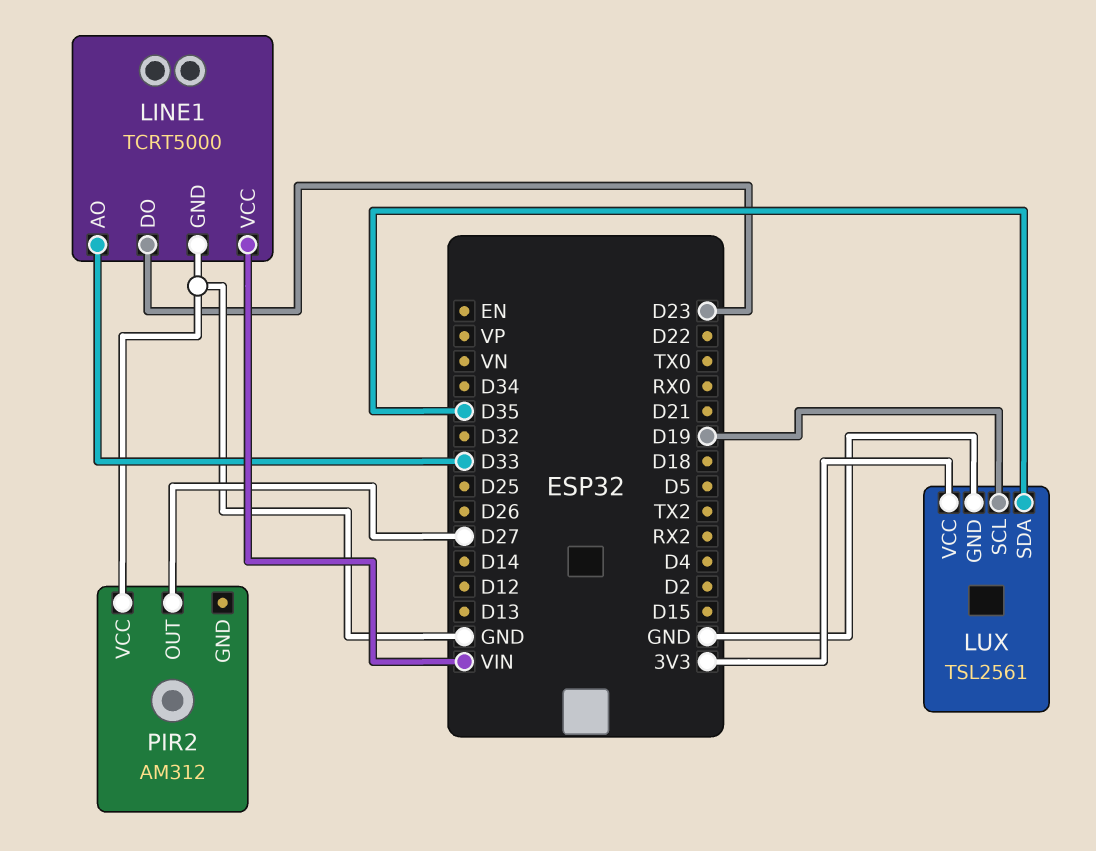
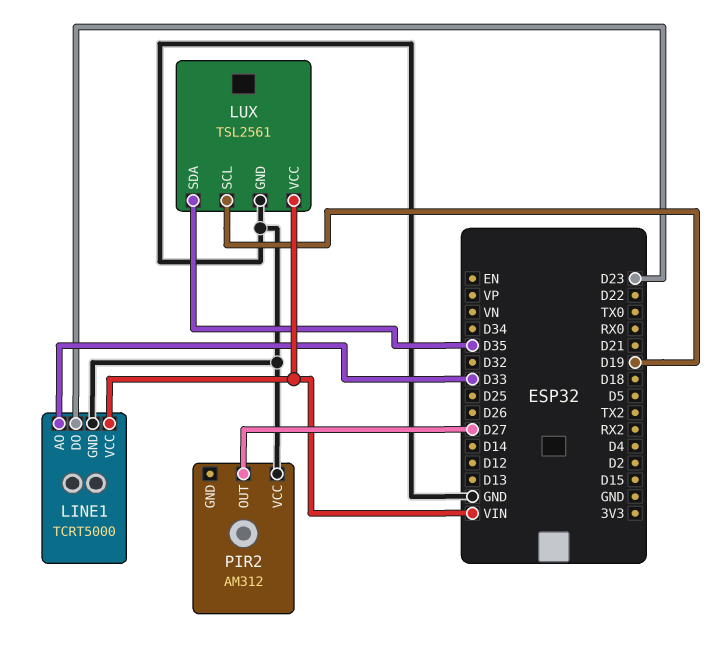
LUX pin VCC: 3V3 -> VIN

